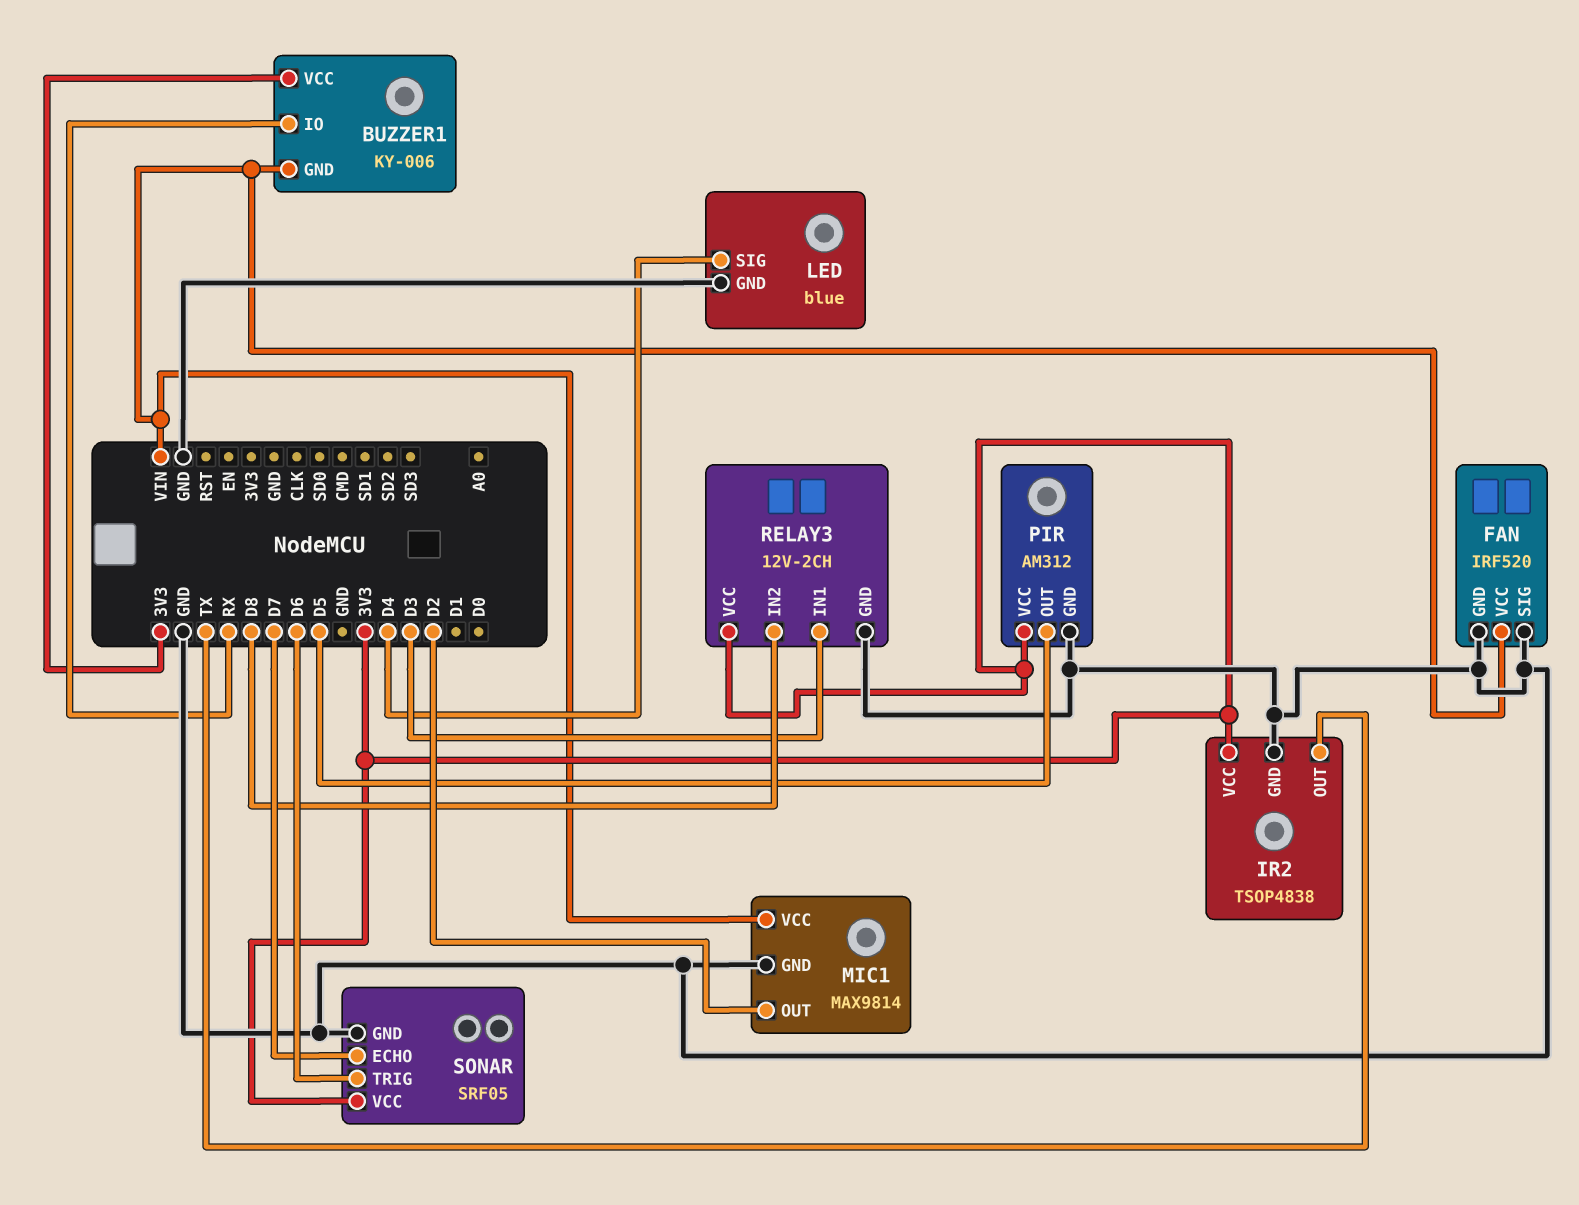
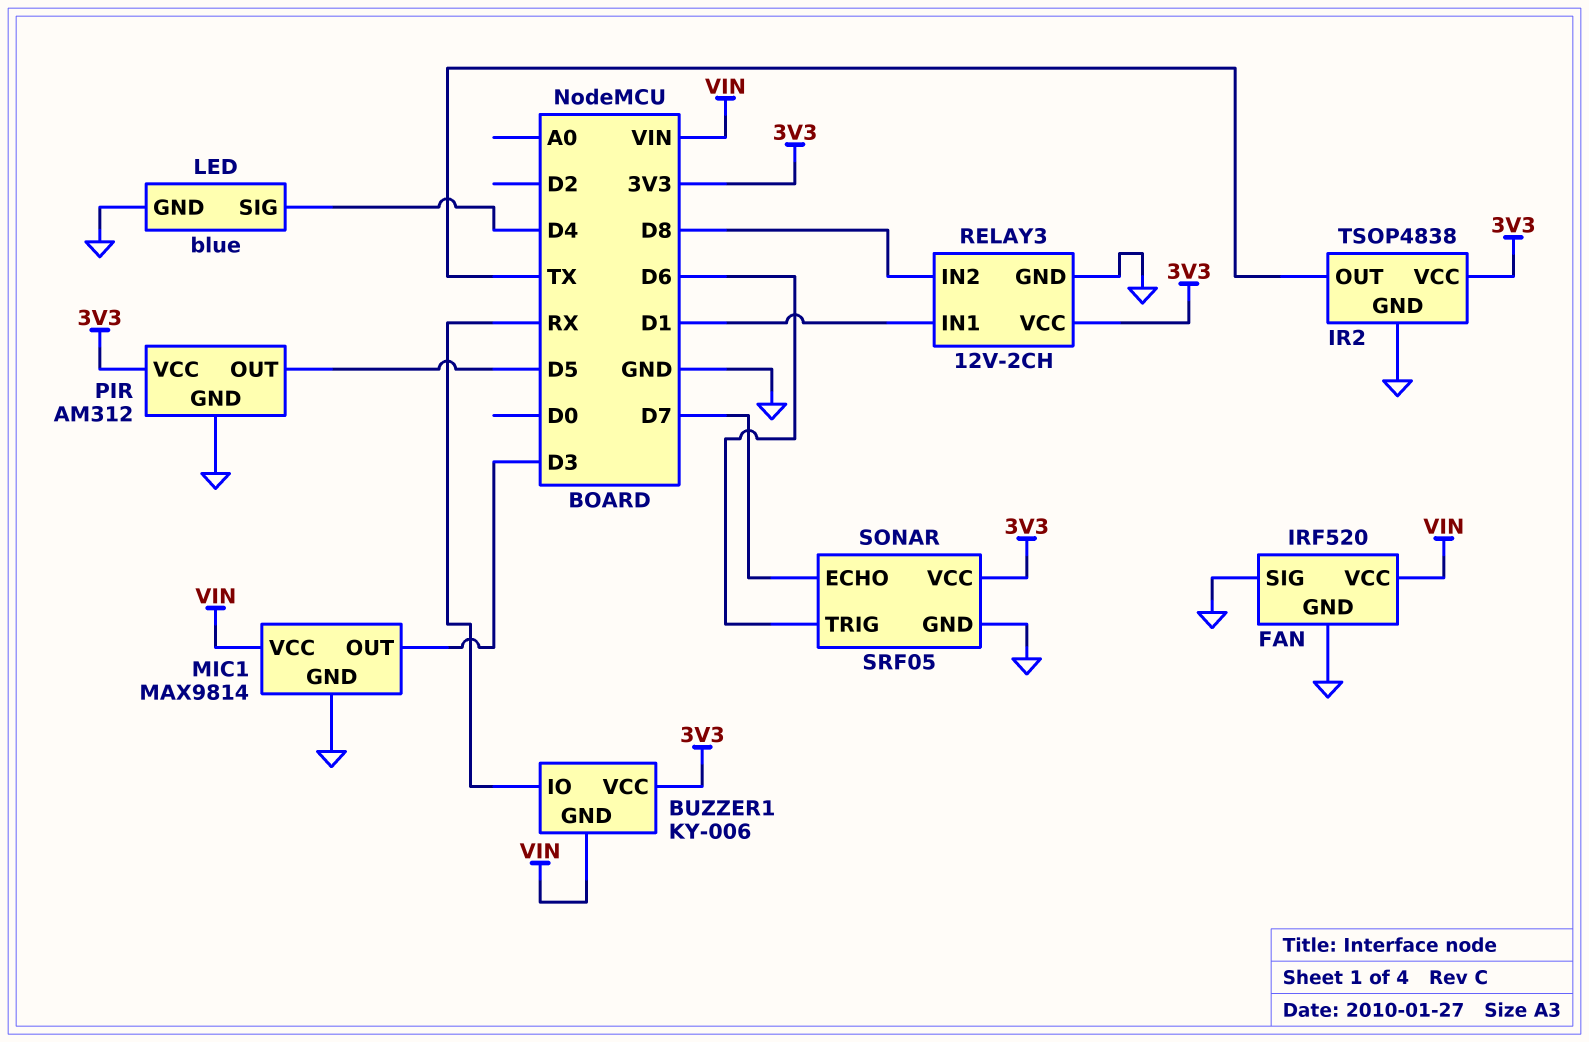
MIC1 pin OUT: D2 -> D3
RELAY3 pin IN1: D3 -> D1

